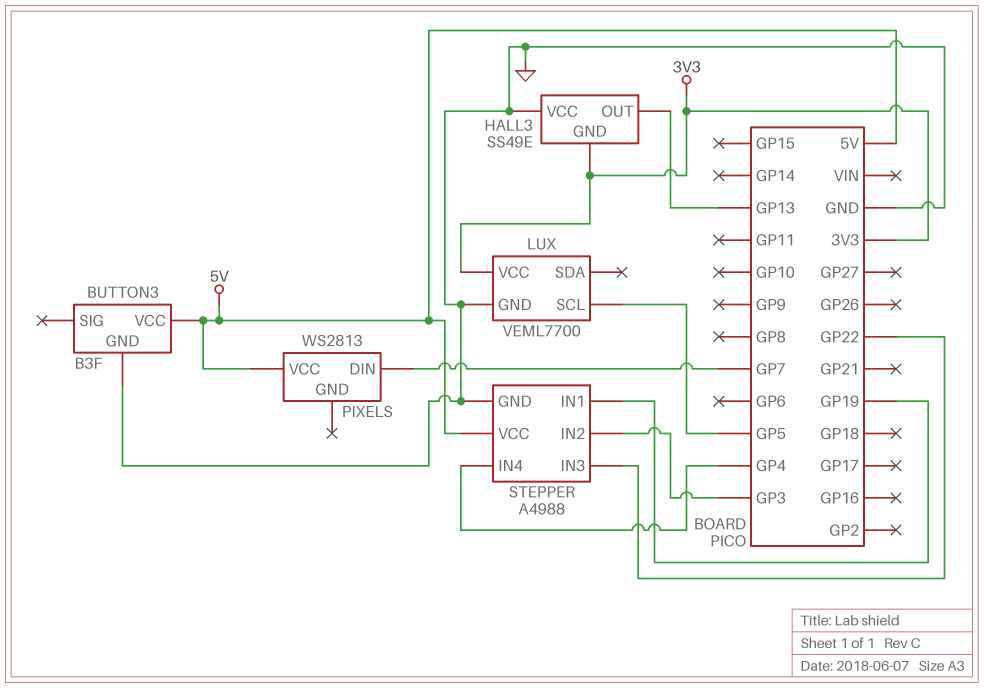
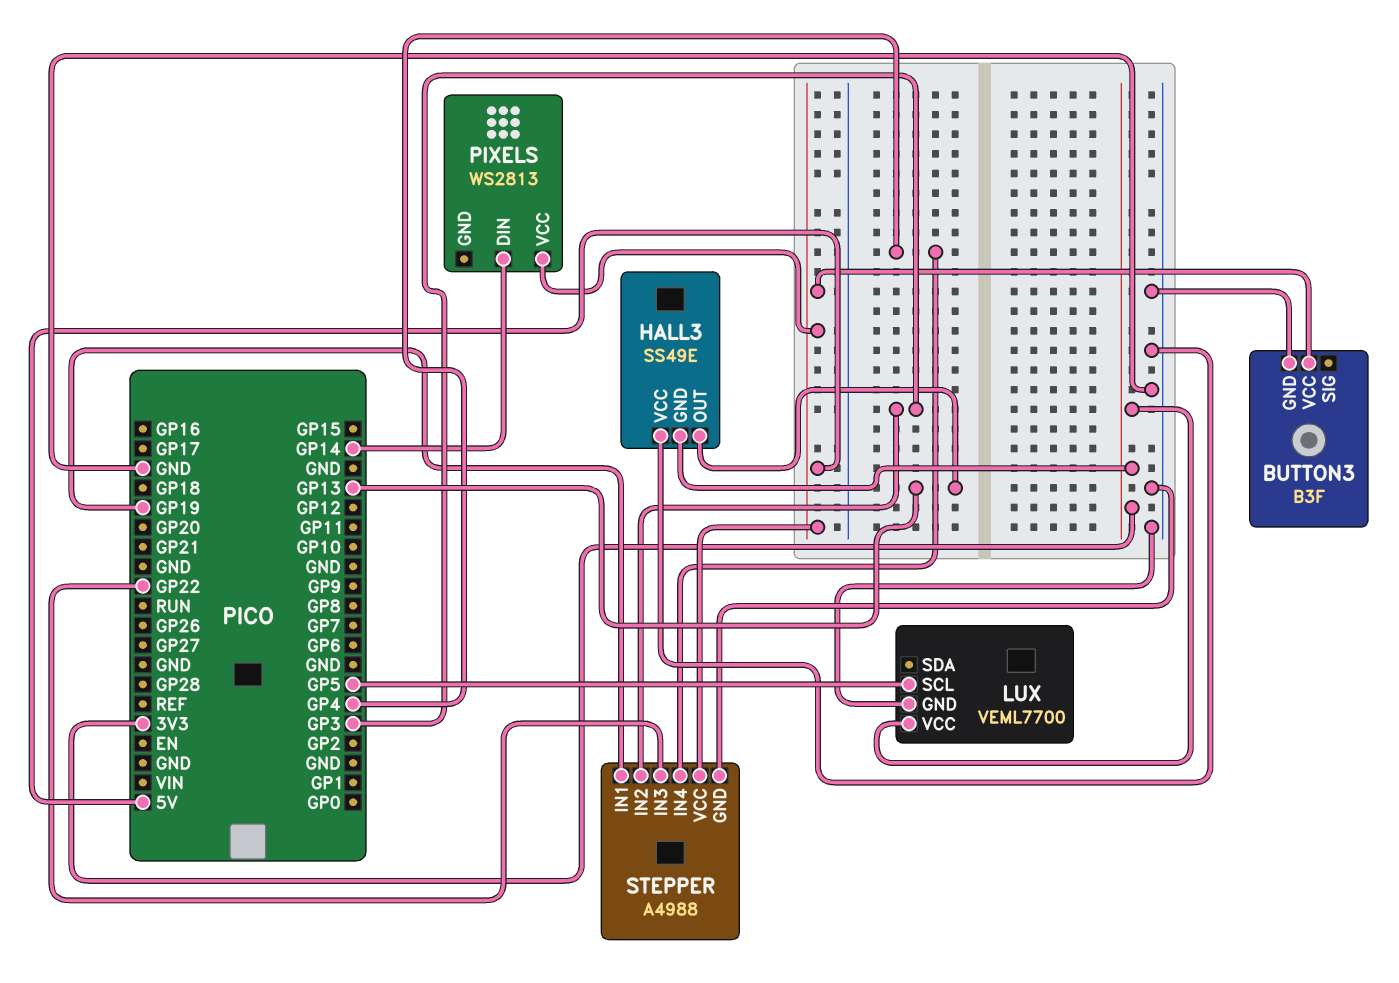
PIXELS pin DIN: GP7 -> GP14

